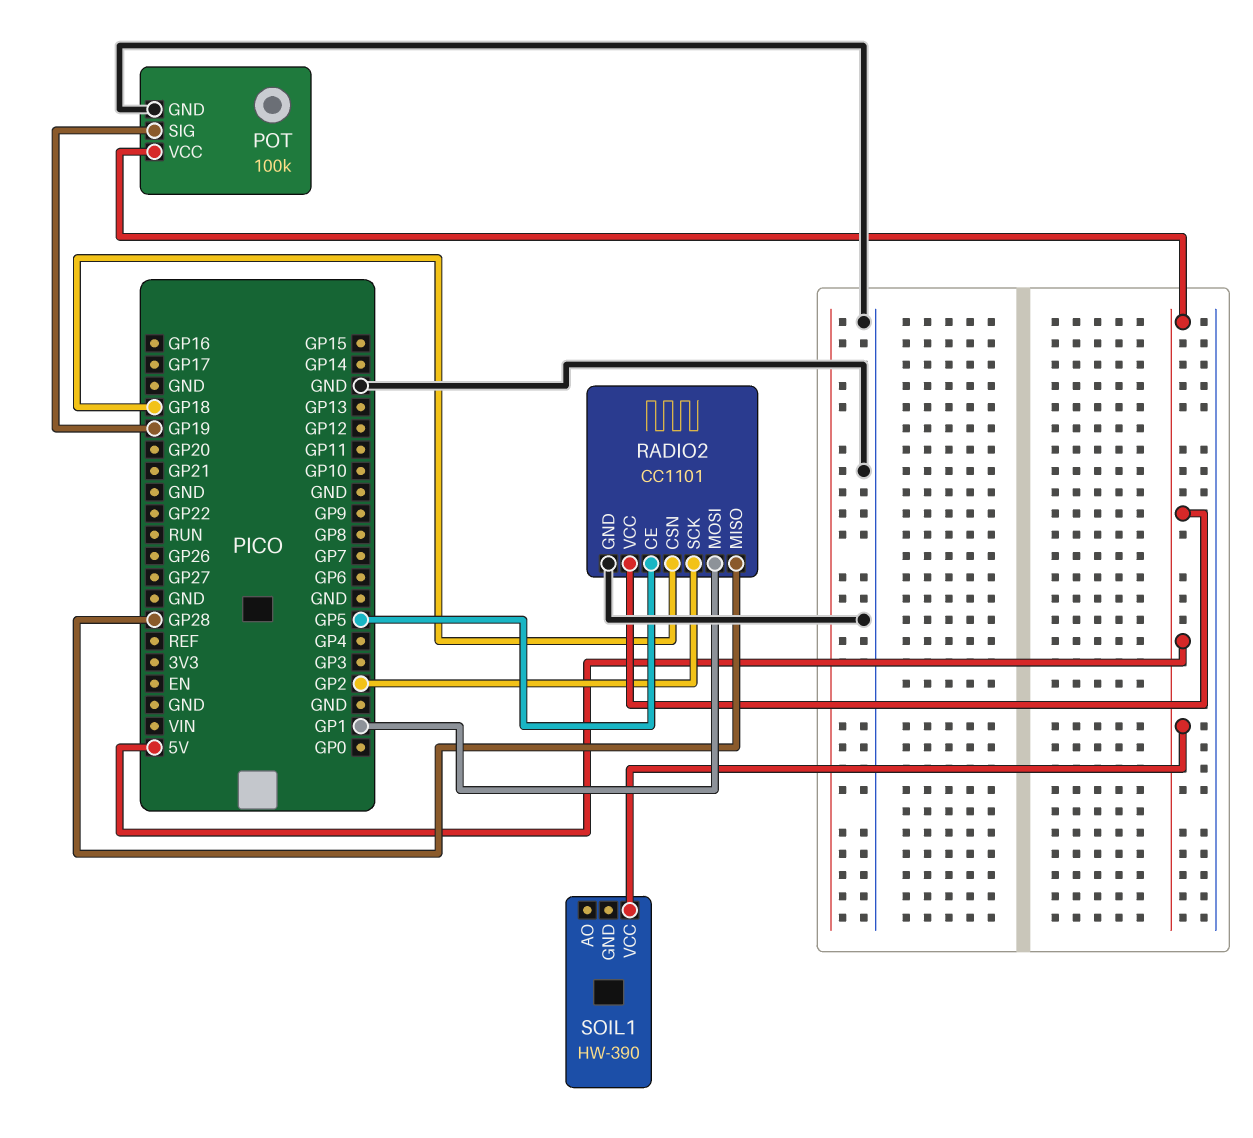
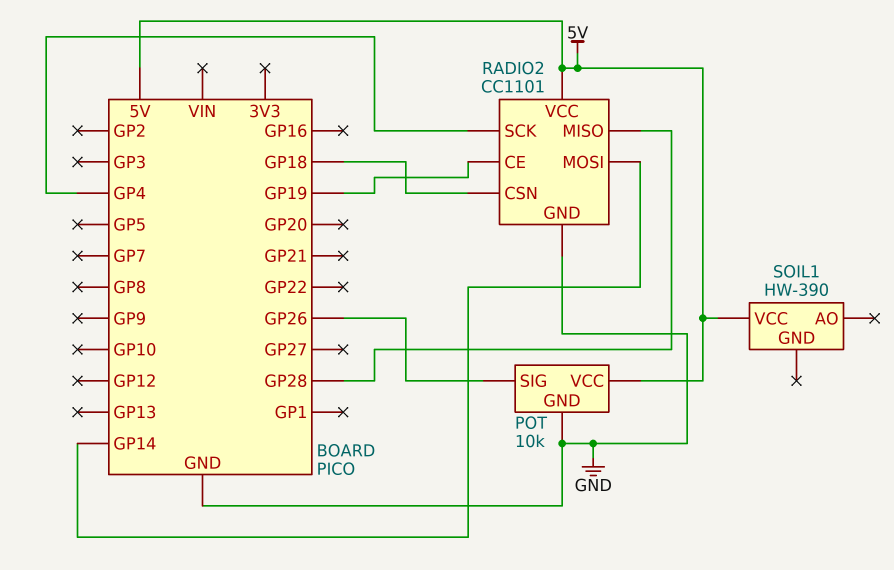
POT: 100k -> 10k
POT pin SIG: GP19 -> GP26
RADIO2 pin CE: GP5 -> GP19
RADIO2 pin MOSI: GP1 -> GP14
RADIO2 pin SCK: GP2 -> GP4

